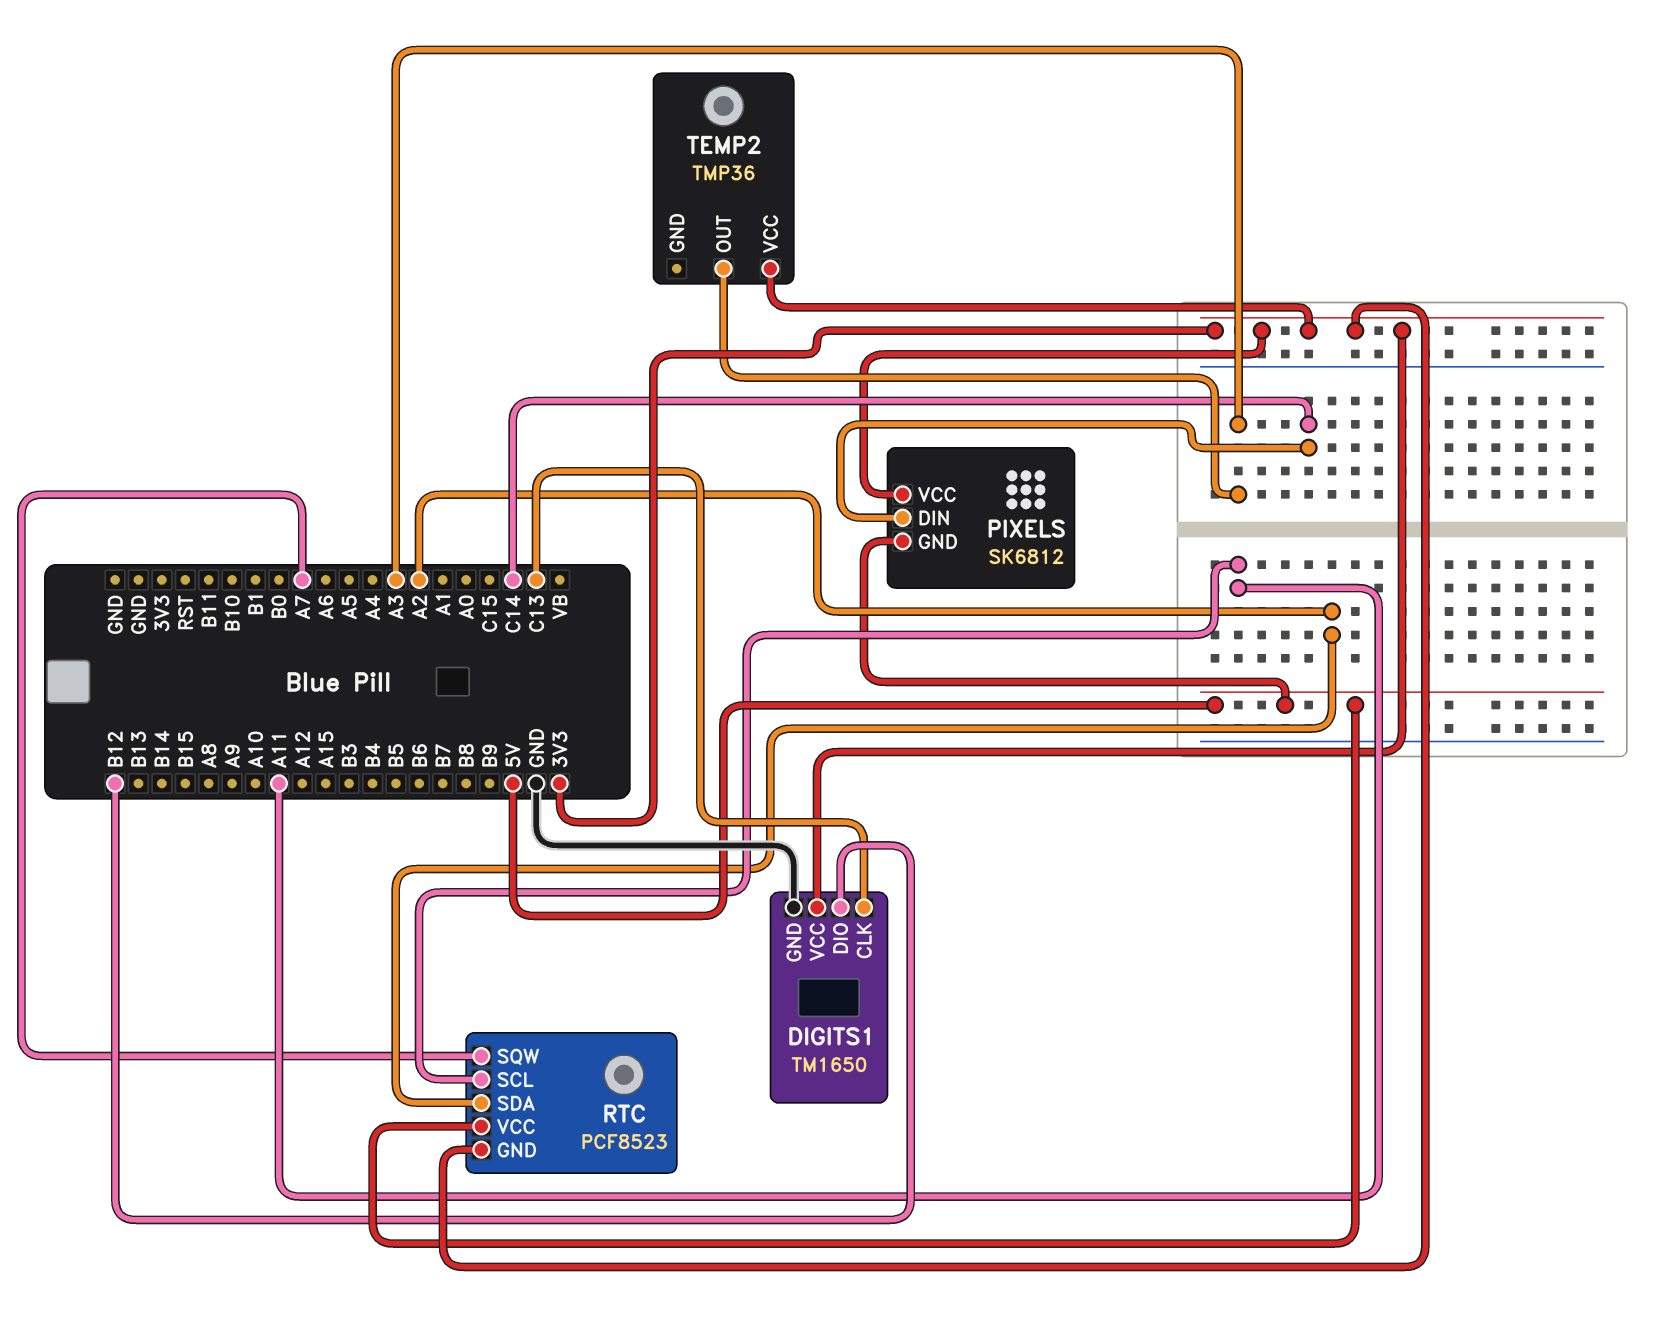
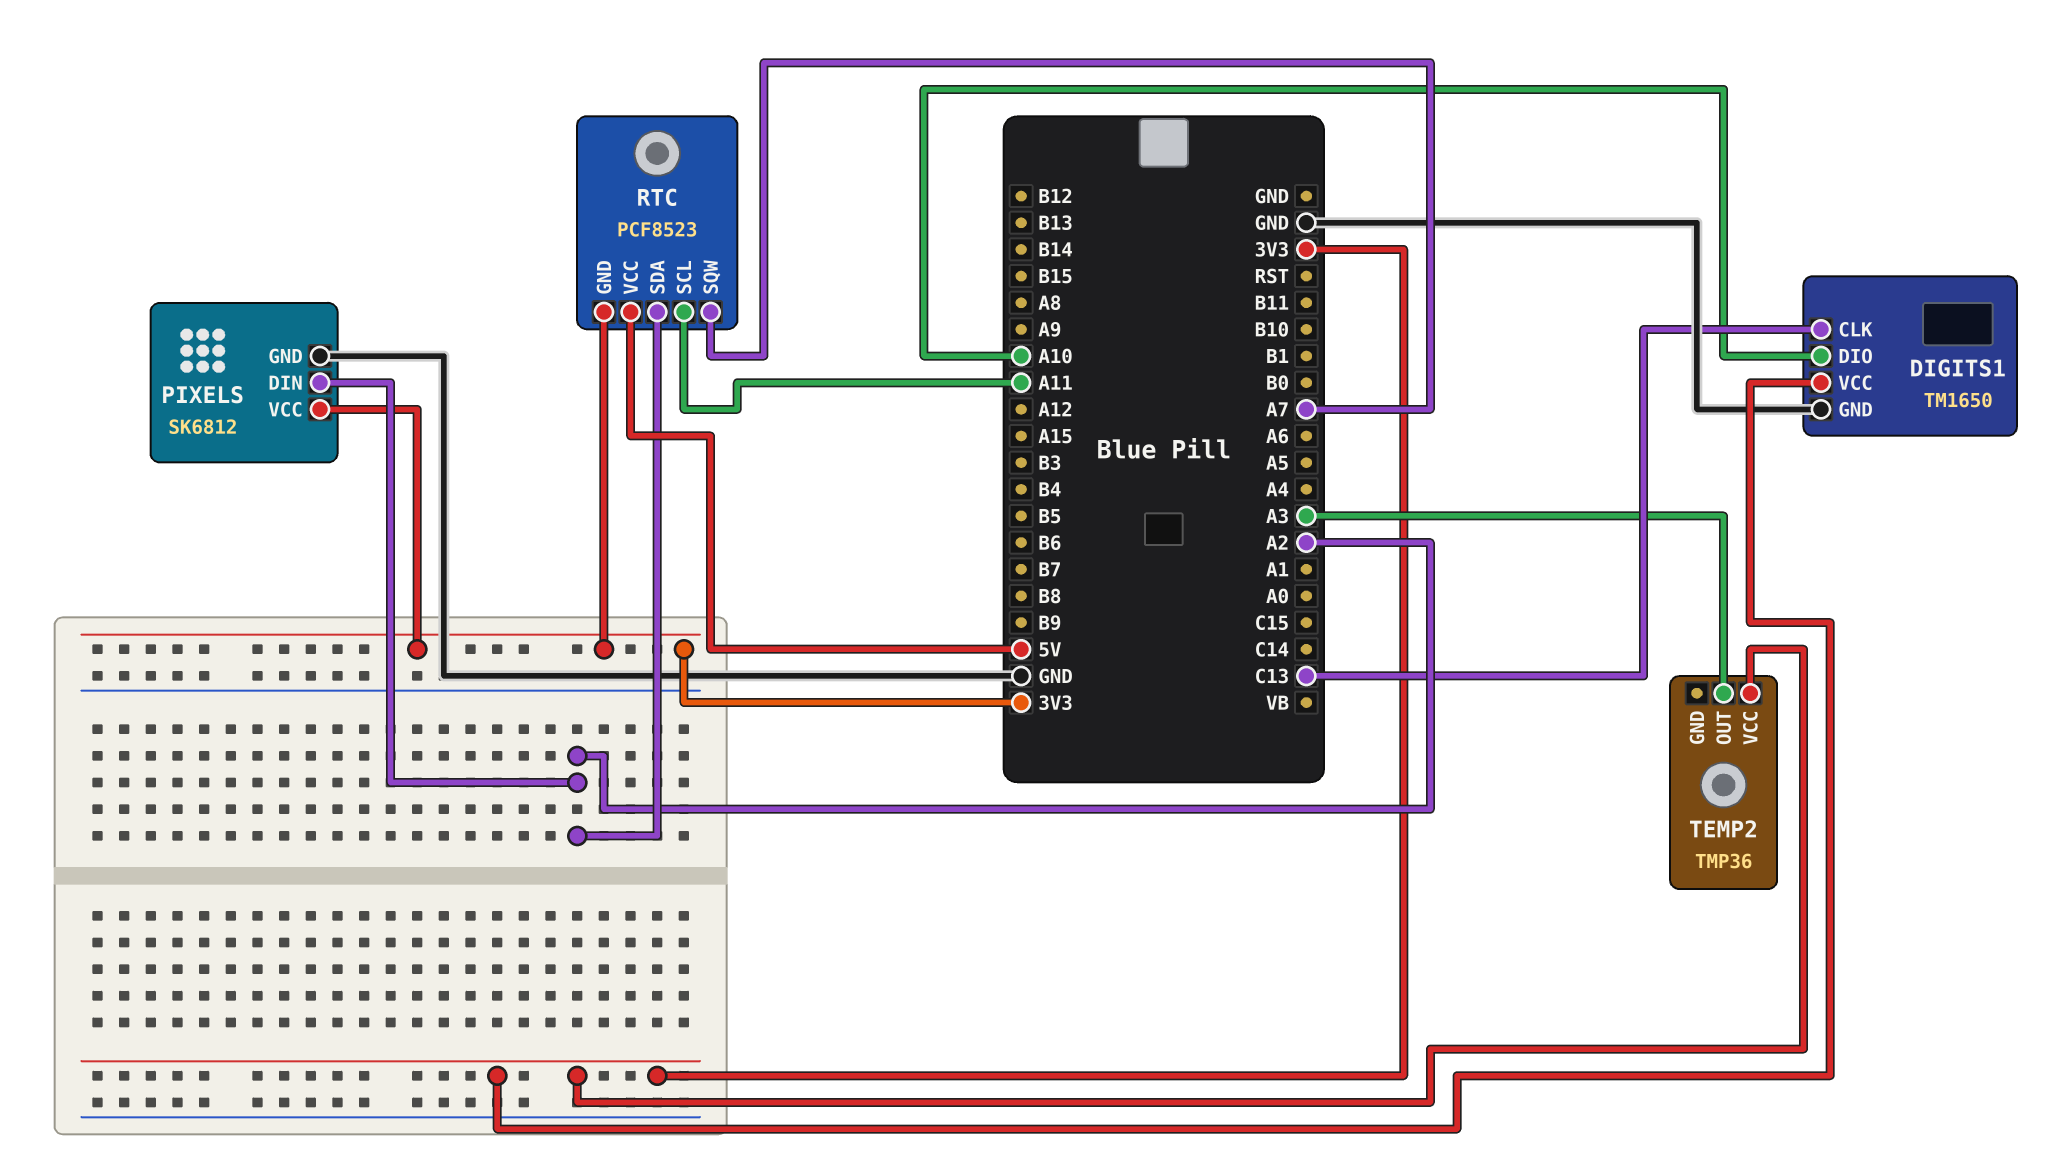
DIGITS1 pin DIO: B12 -> A10
PIXELS pin DIN: C14 -> A2
PIXELS pin GND: 5V -> GND

